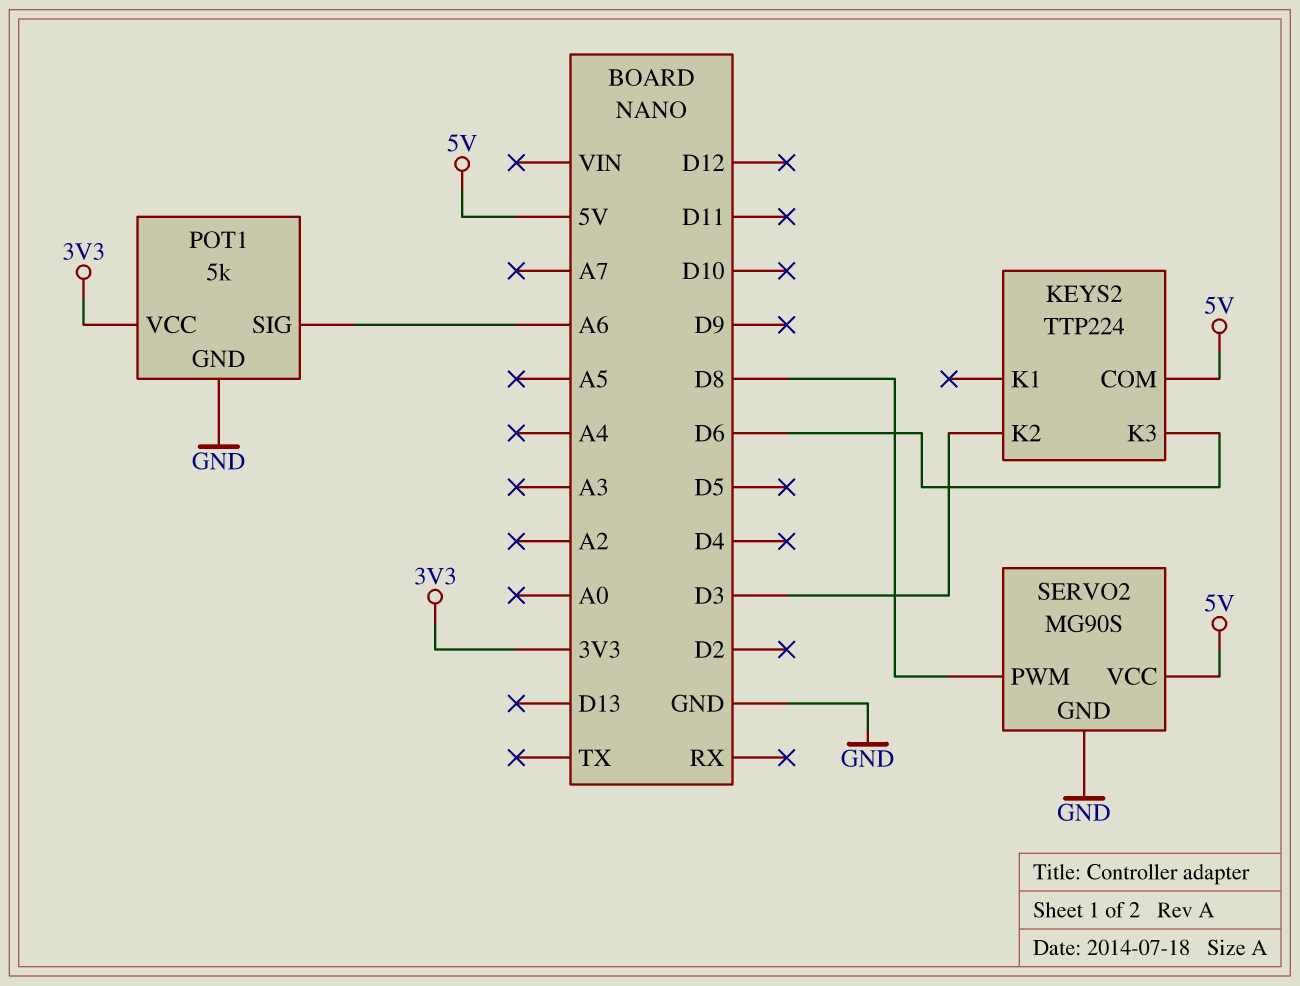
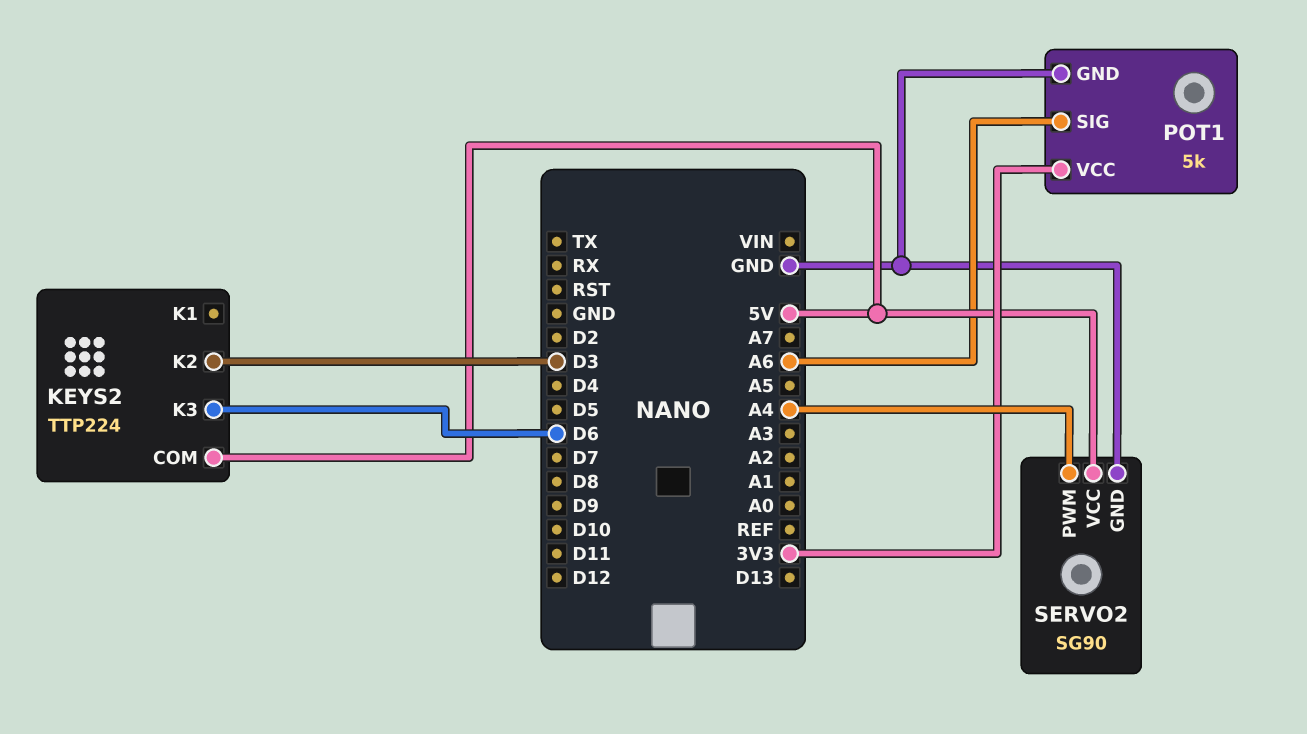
SERVO2: MG90S -> SG90
SERVO2 pin PWM: D8 -> A4

